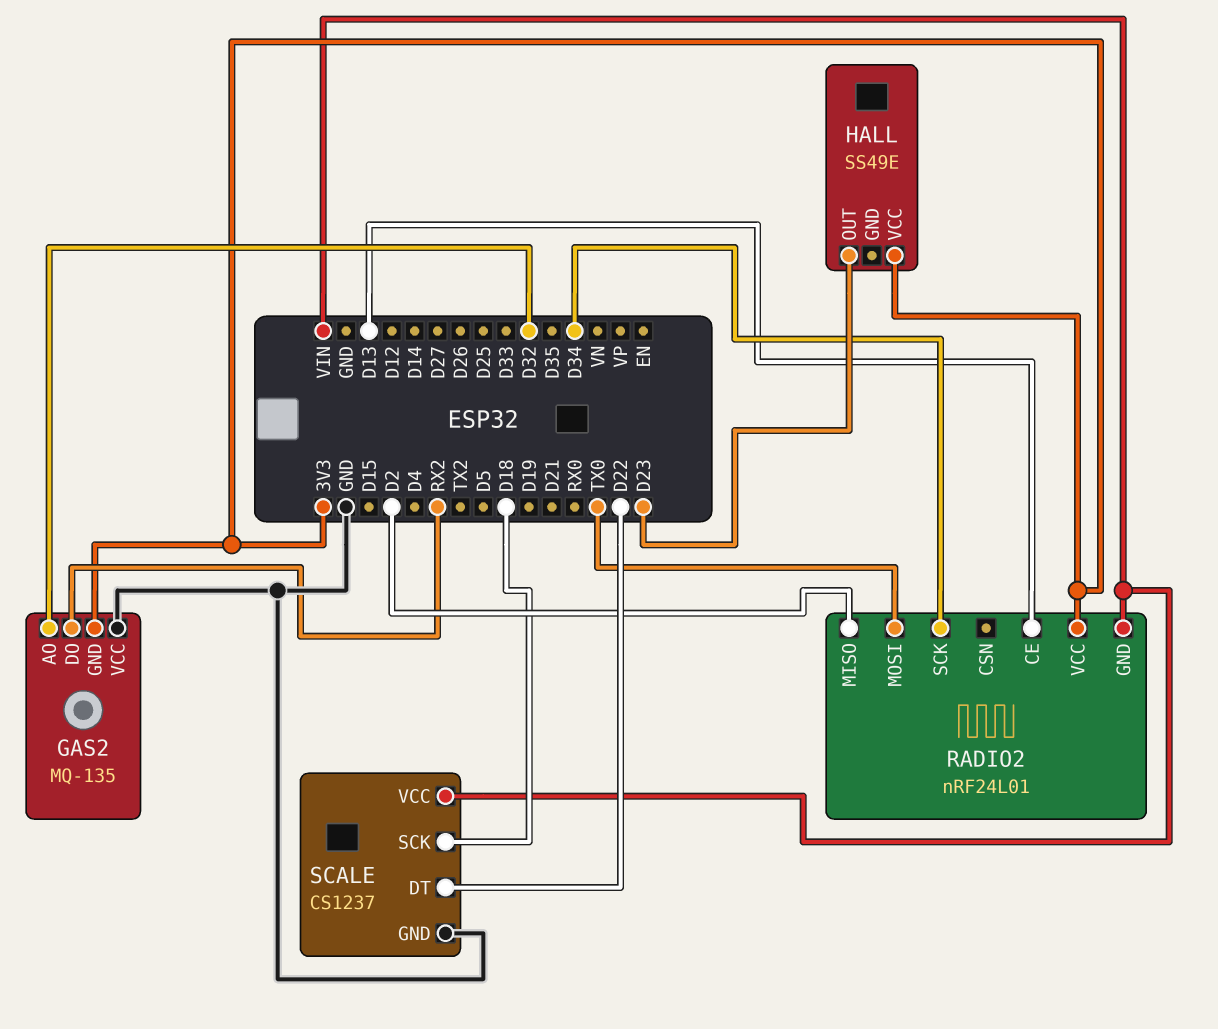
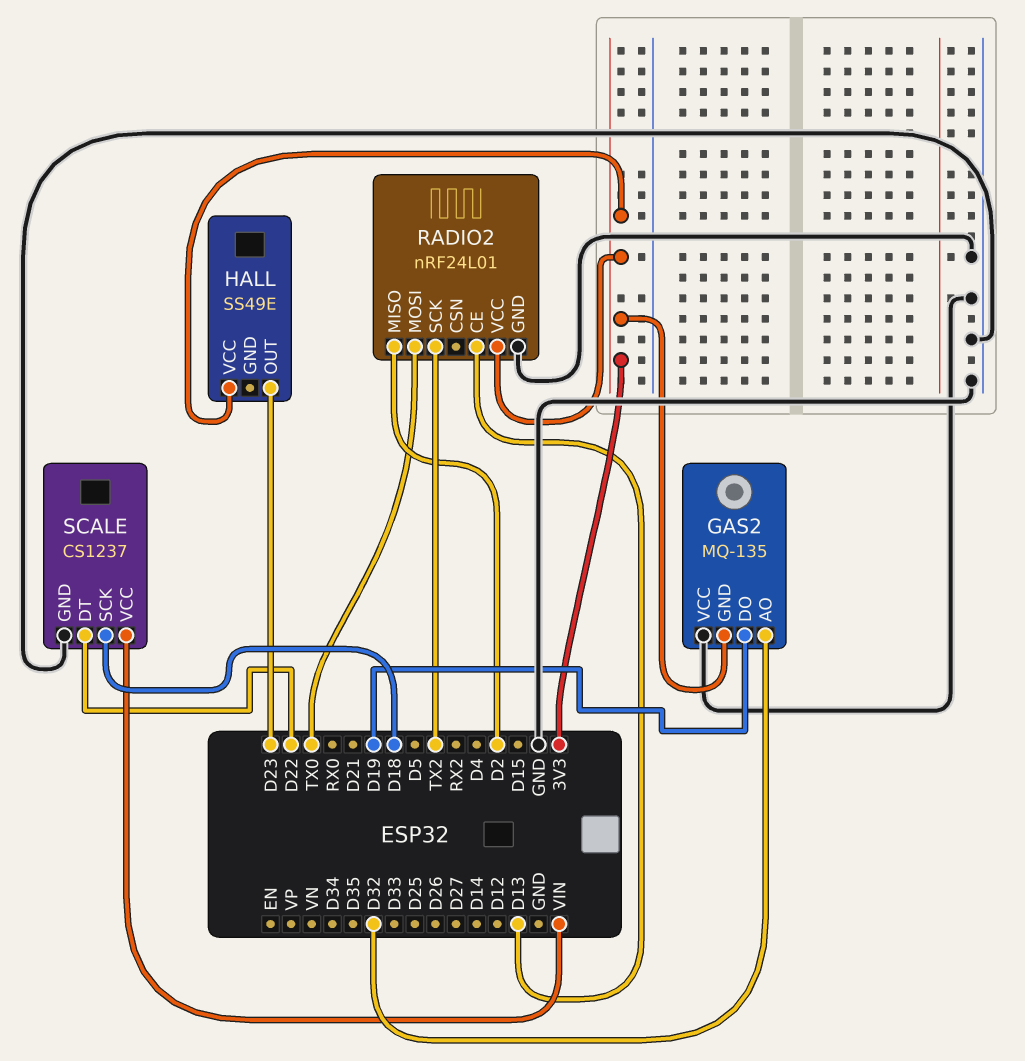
GAS2 pin DO: RX2 -> D19
RADIO2 pin GND: VIN -> GND
RADIO2 pin SCK: D34 -> TX2

